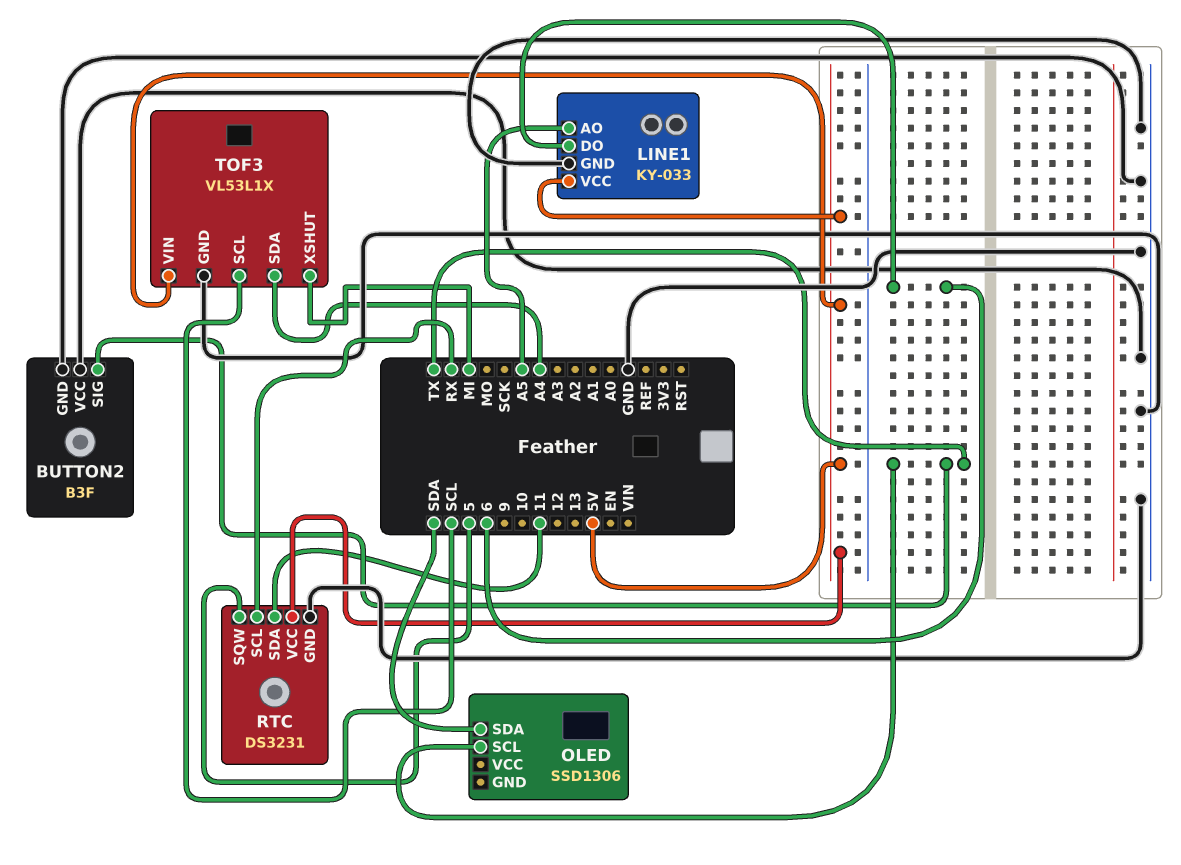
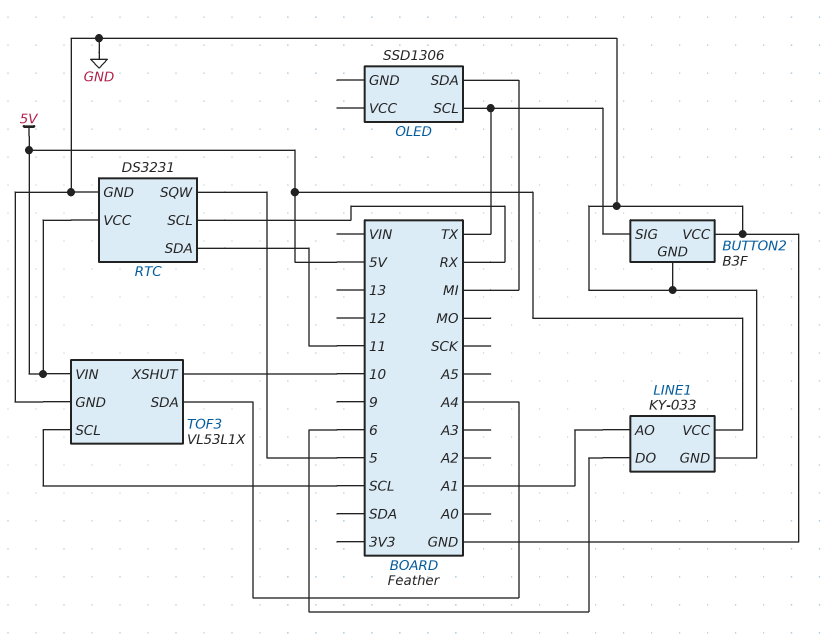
LINE1 pin AO: A5 -> A1
OLED pin SDA: SDA -> MI
TOF3 pin XSHUT: MI -> 10

